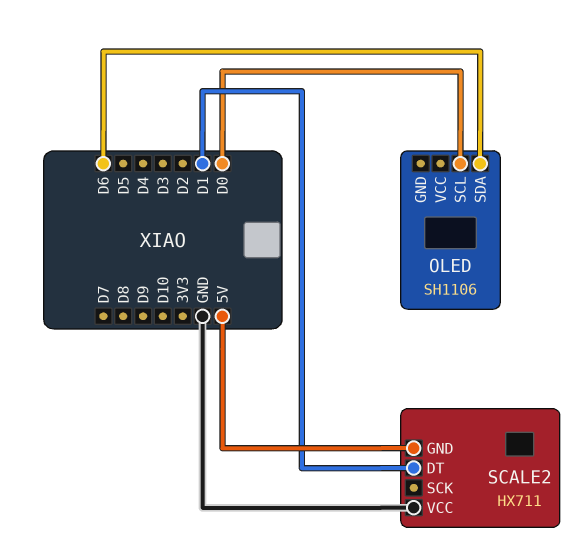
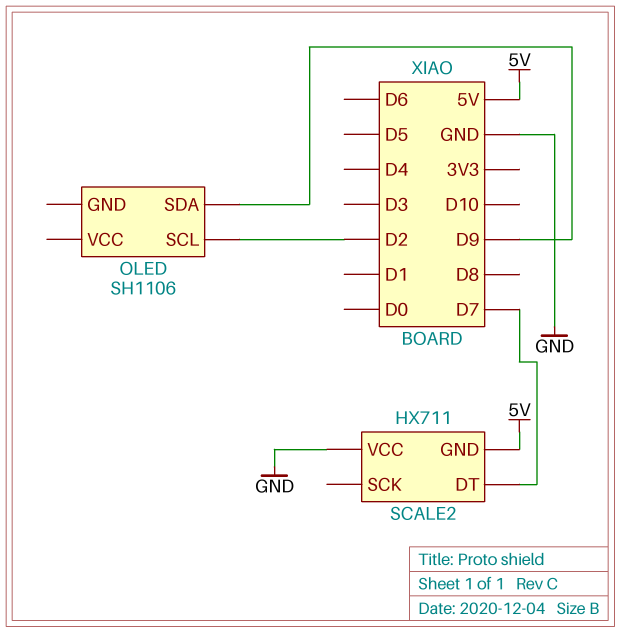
OLED pin SCL: D0 -> D2
OLED pin SDA: D6 -> D9
SCALE2 pin DT: D1 -> D7

